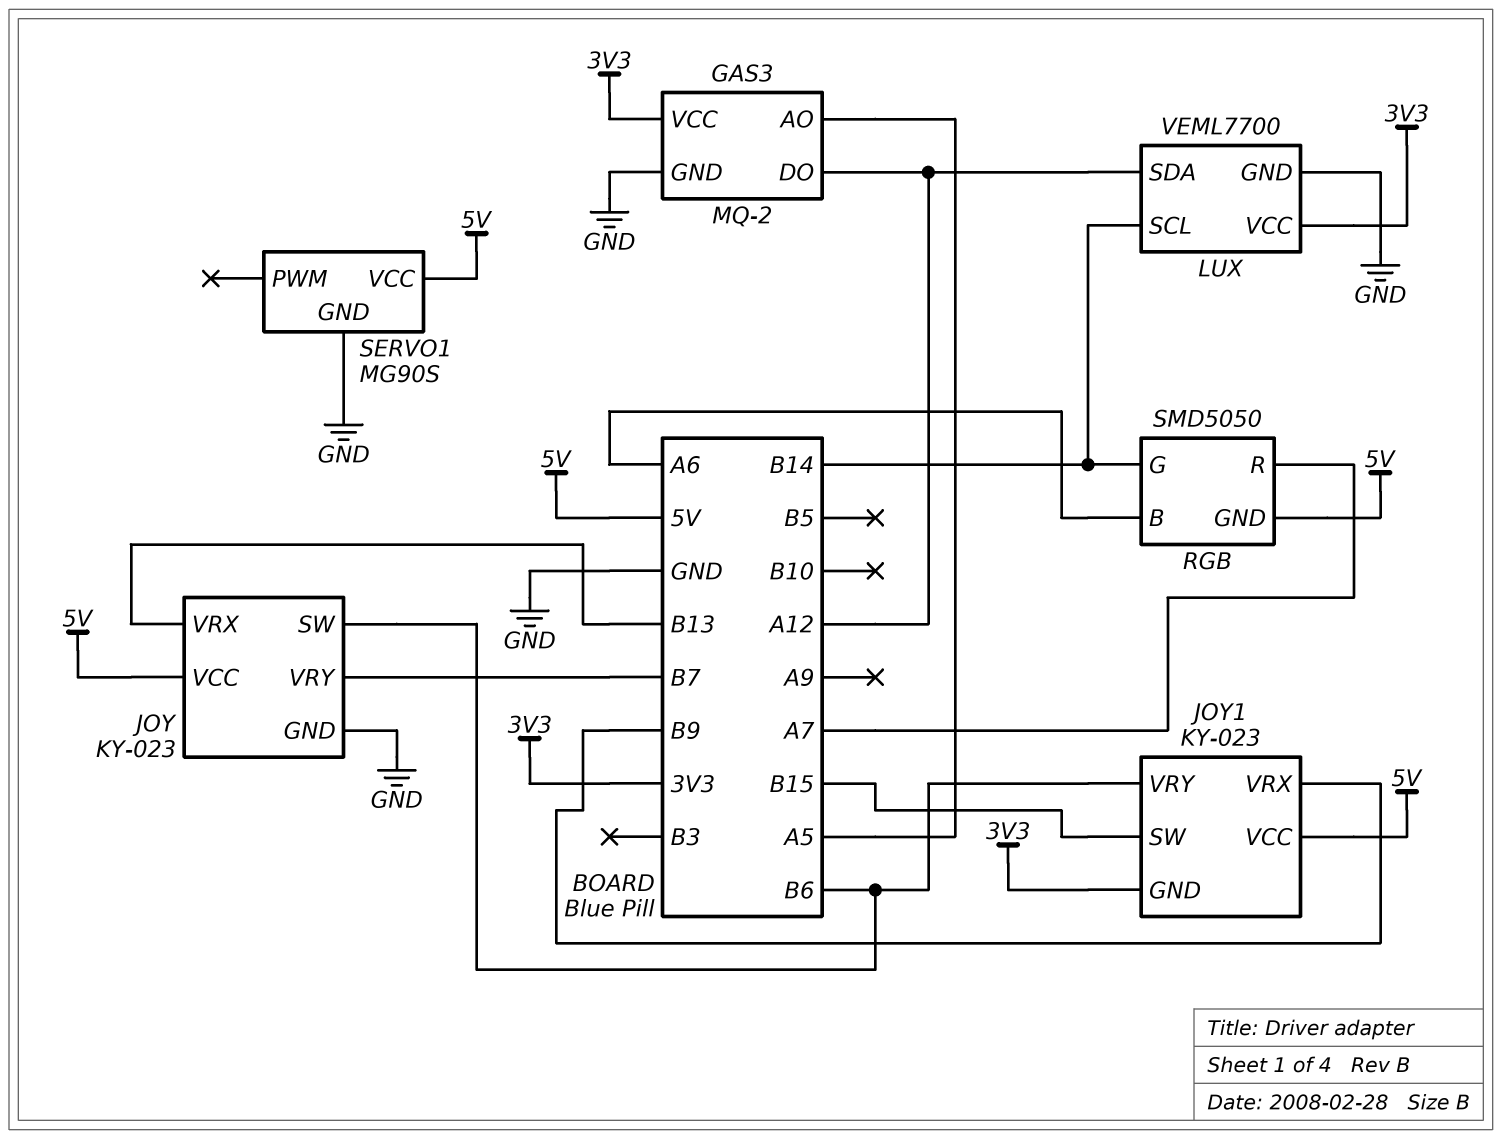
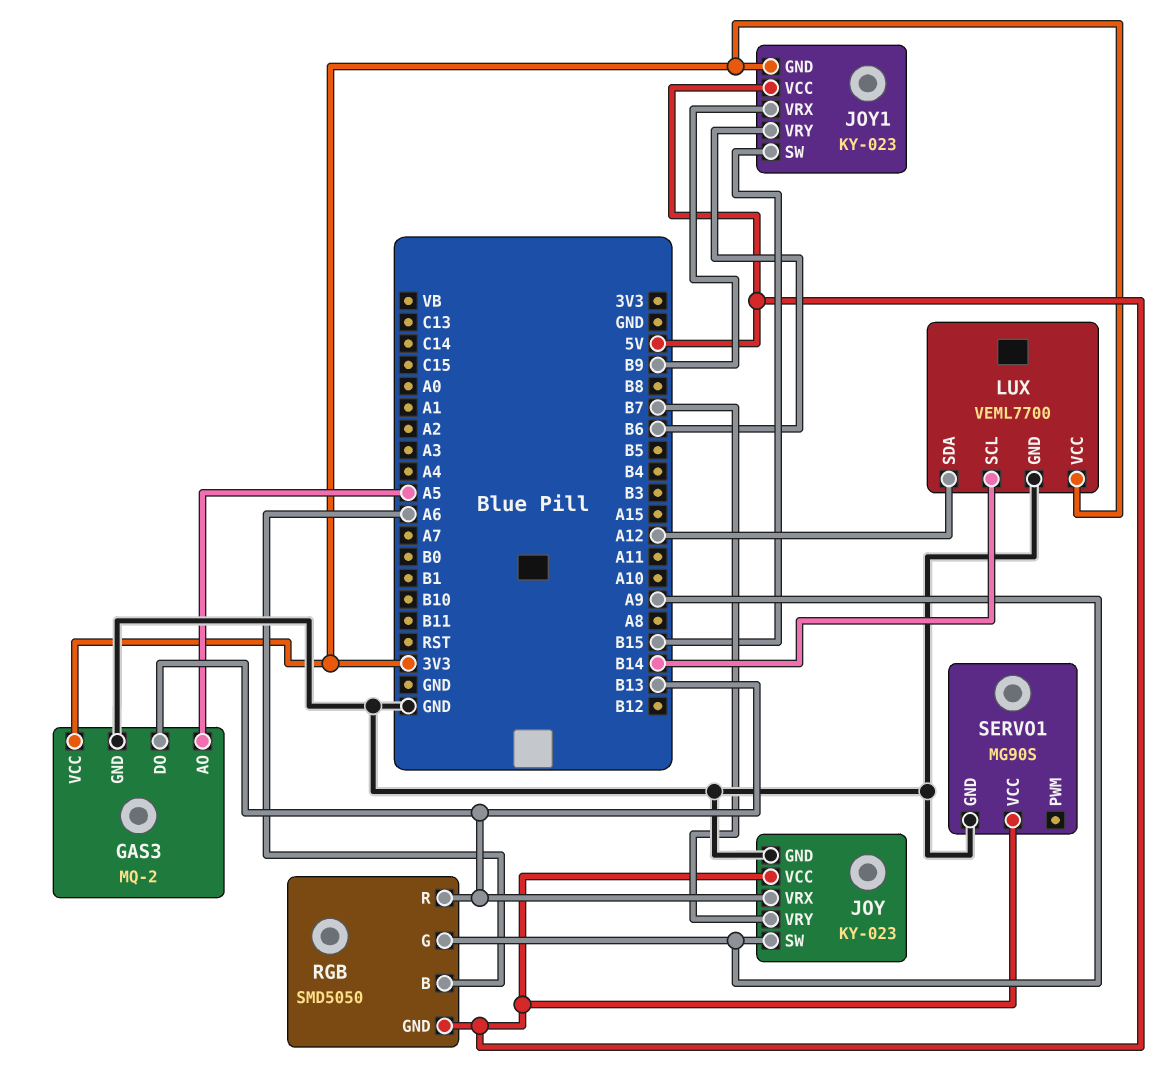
GAS3 pin DO: A12 -> B13
JOY pin SW: B6 -> A9
RGB pin G: B14 -> A9
RGB pin R: A7 -> B13

